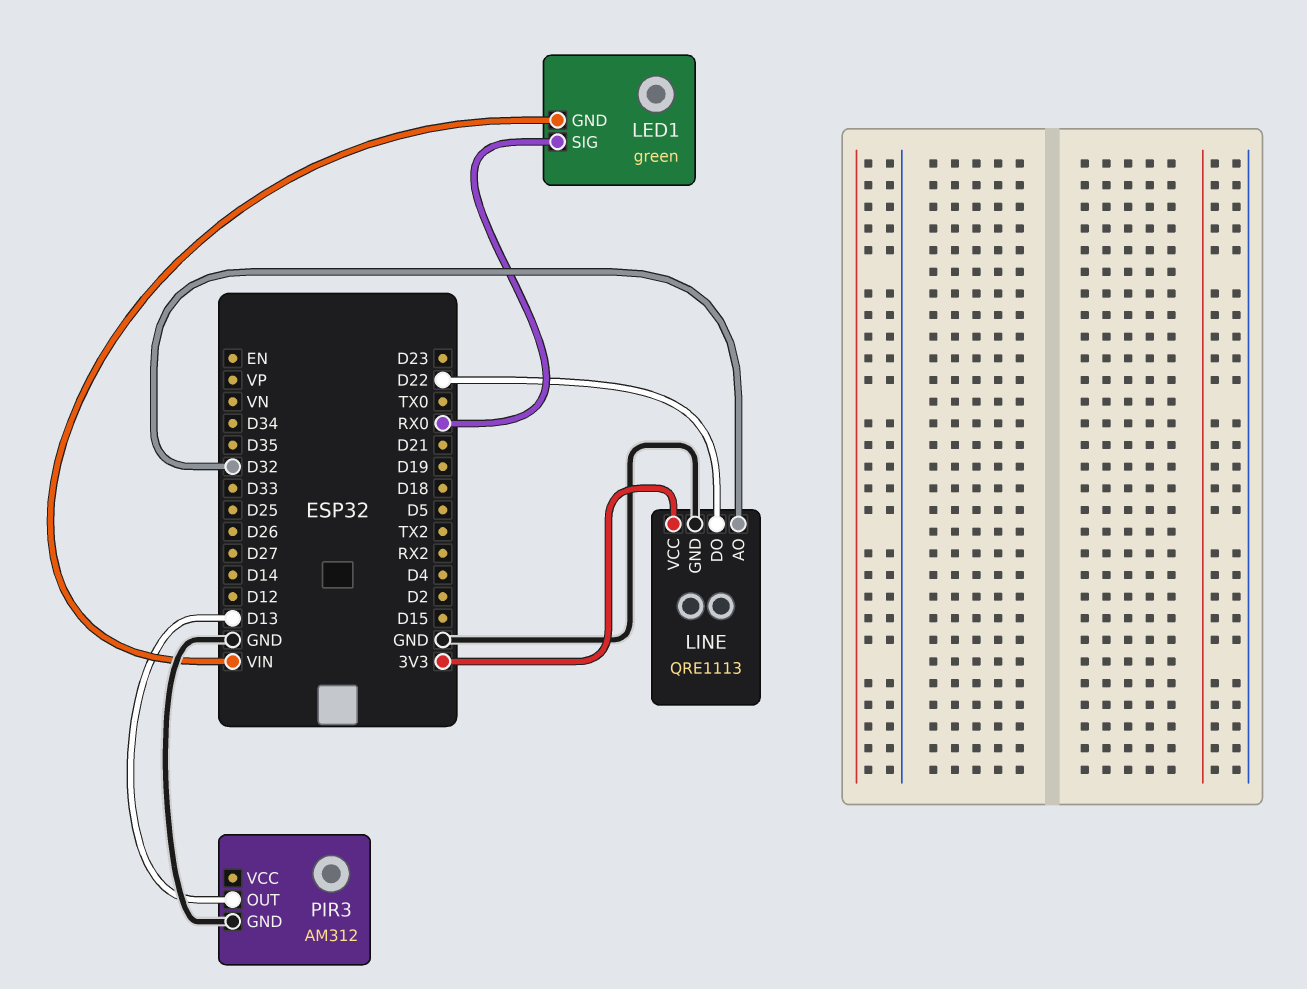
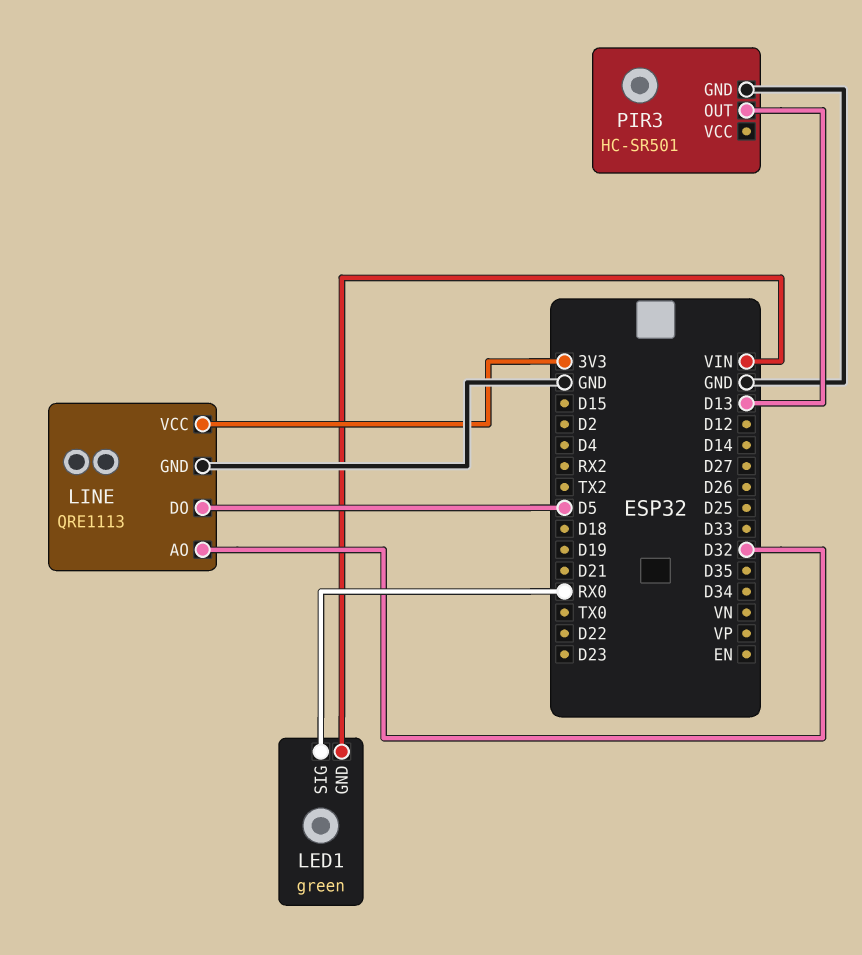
LINE pin DO: D22 -> D5
PIR3: AM312 -> HC-SR501

